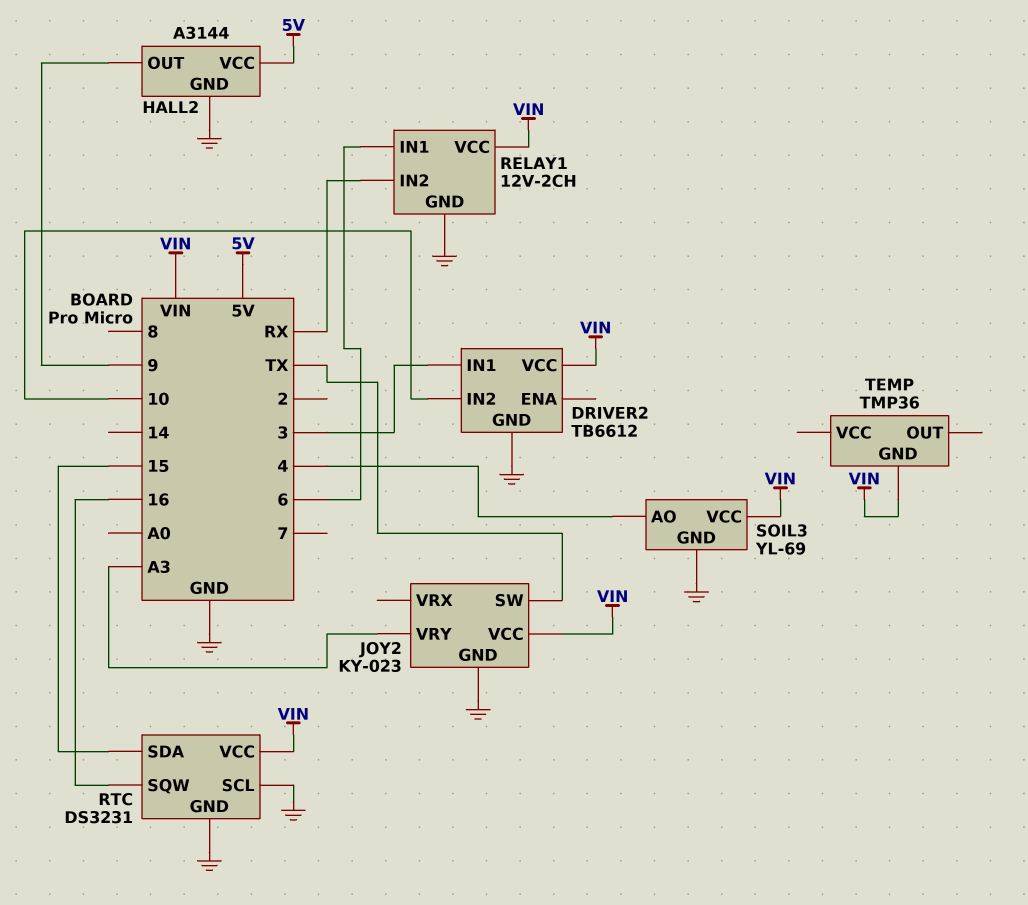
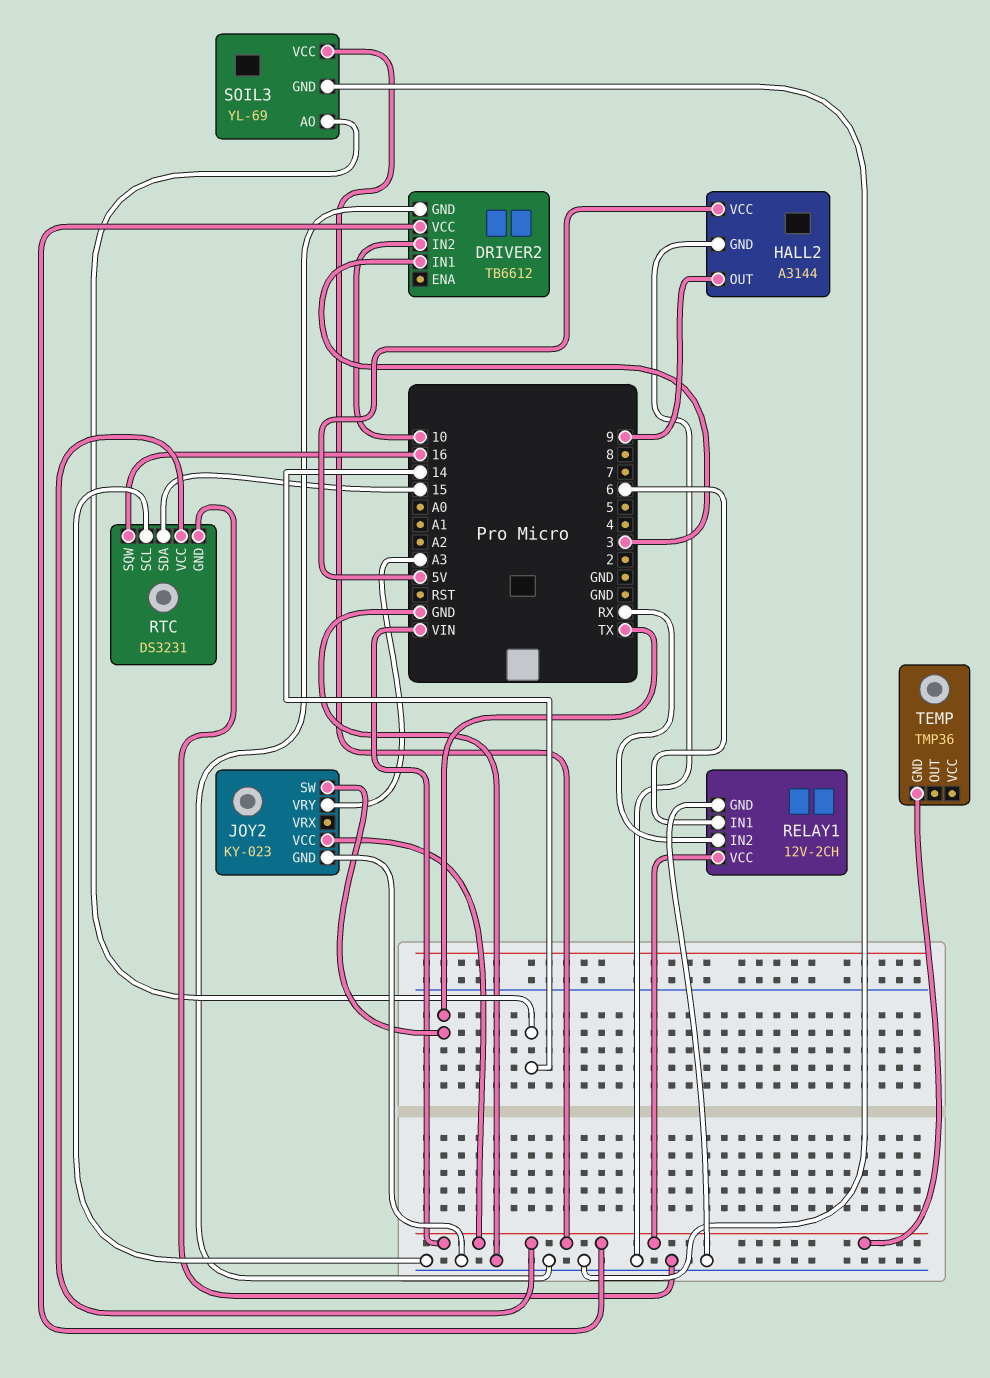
SOIL3 pin AO: 4 -> 14

